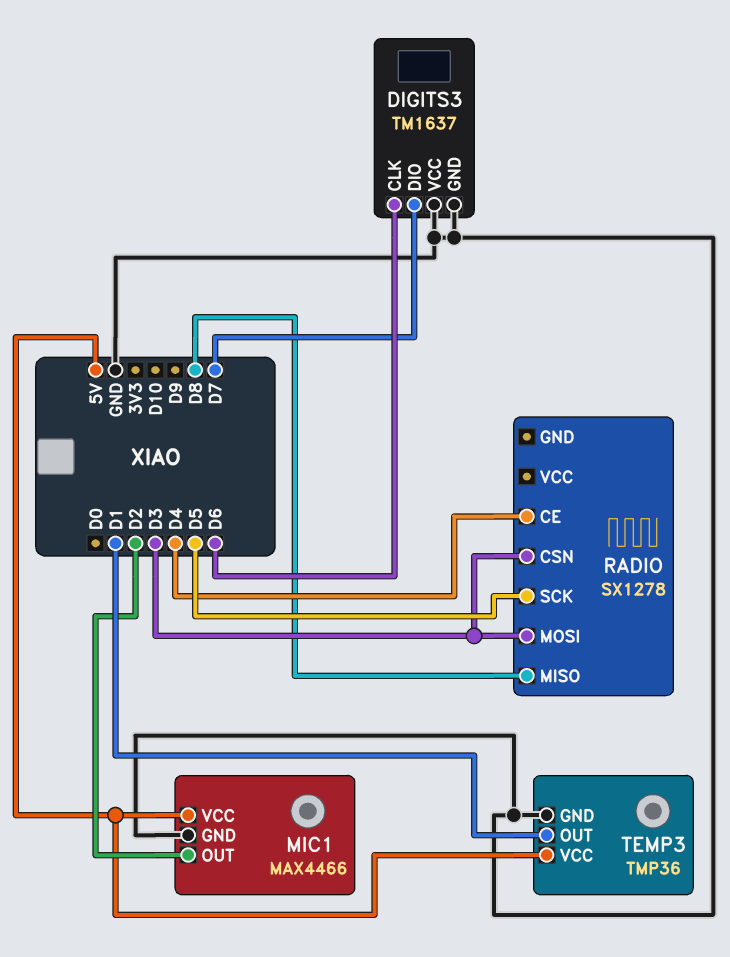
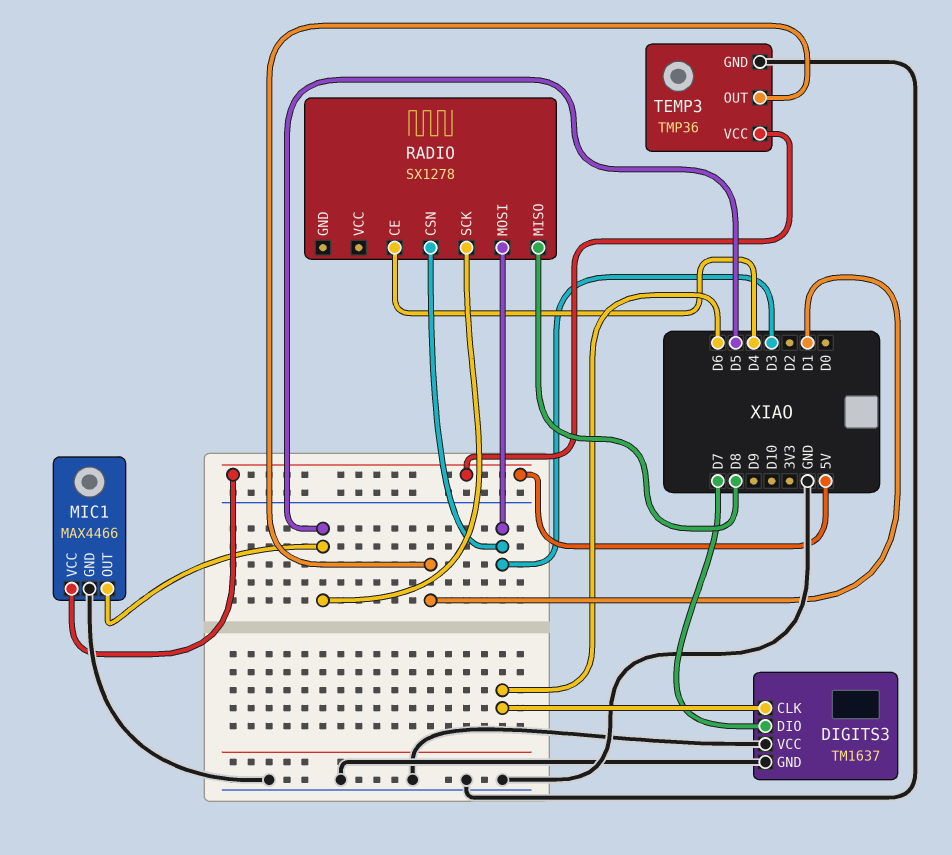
MIC1 pin OUT: D2 -> D5

